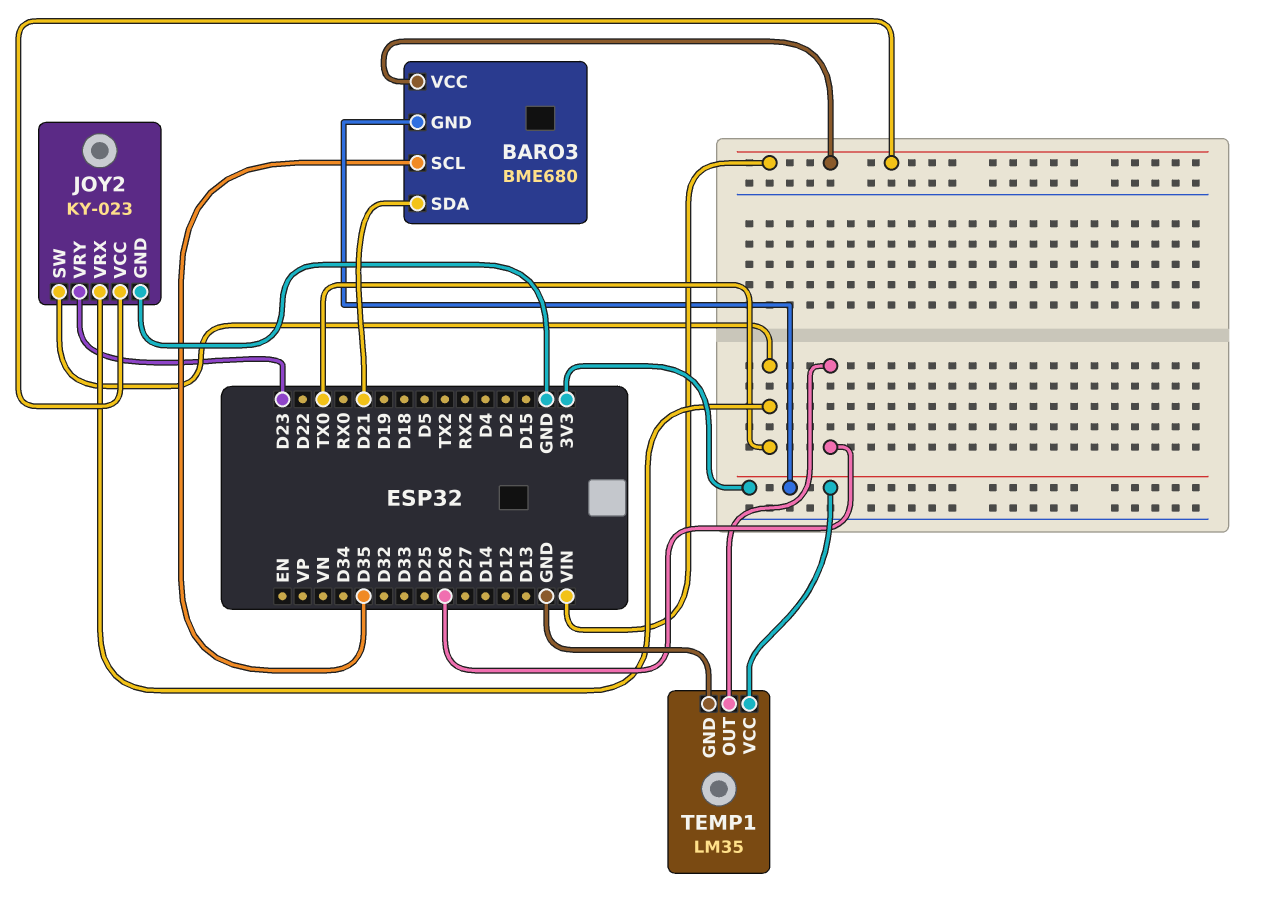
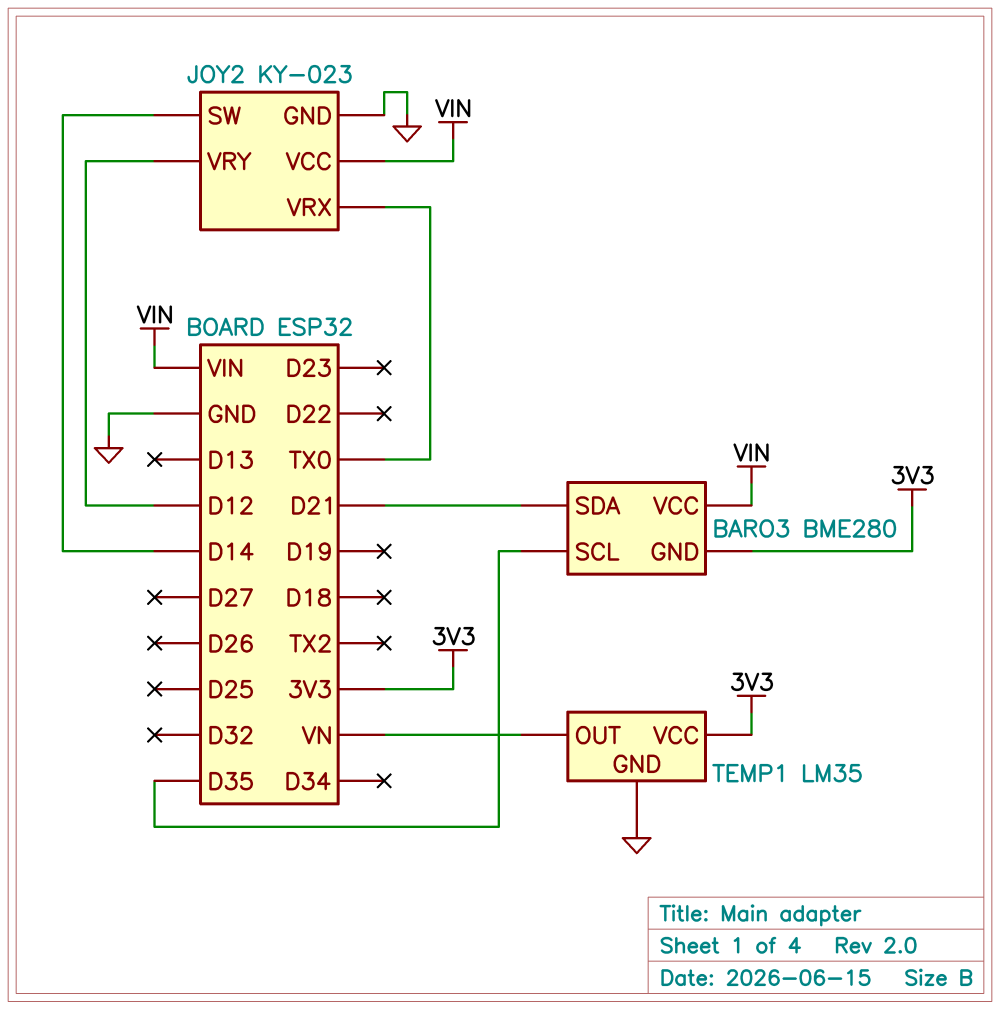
BARO3: BME680 -> BME280
JOY2 pin SW: TX0 -> D14
JOY2 pin VRY: D23 -> D12
TEMP1 pin OUT: D26 -> VN

